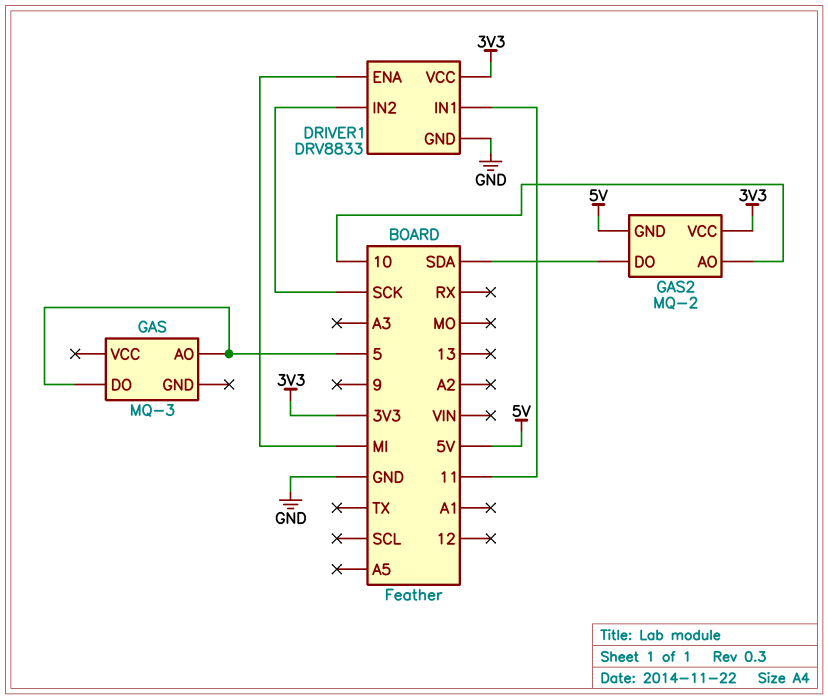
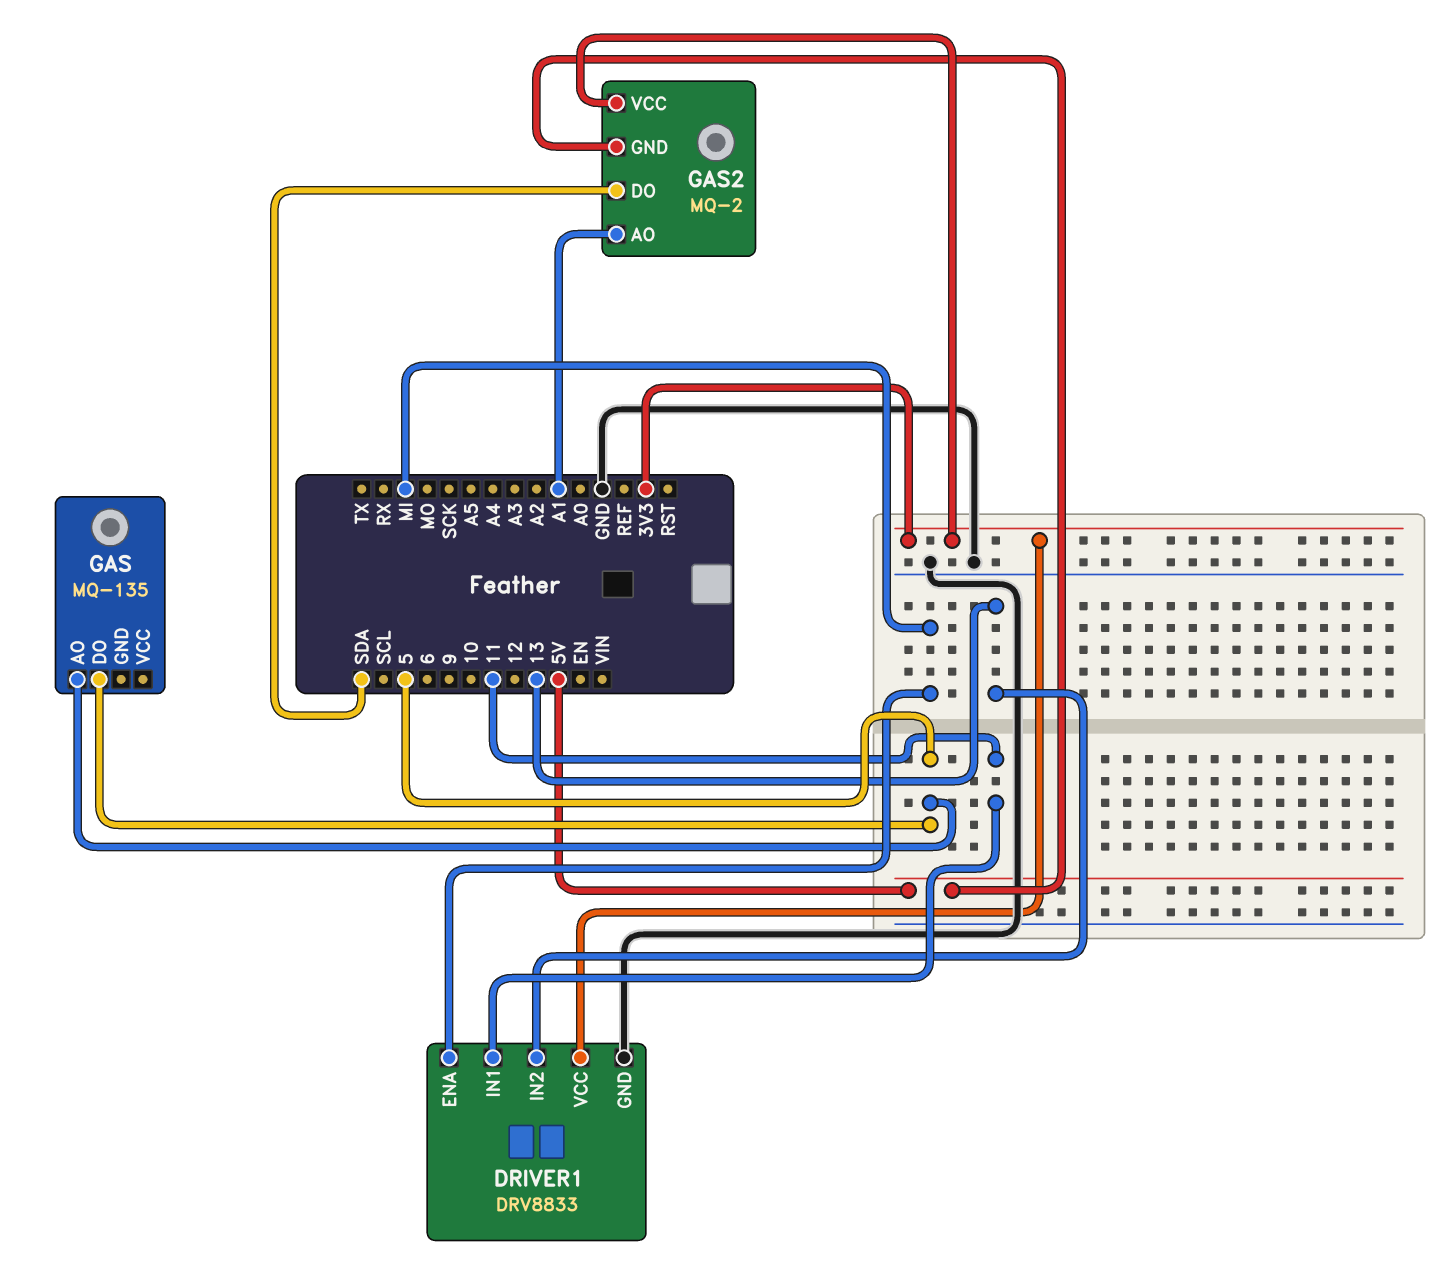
DRIVER1 pin IN2: SCK -> 13
GAS: MQ-3 -> MQ-135
GAS2 pin AO: 10 -> A1

